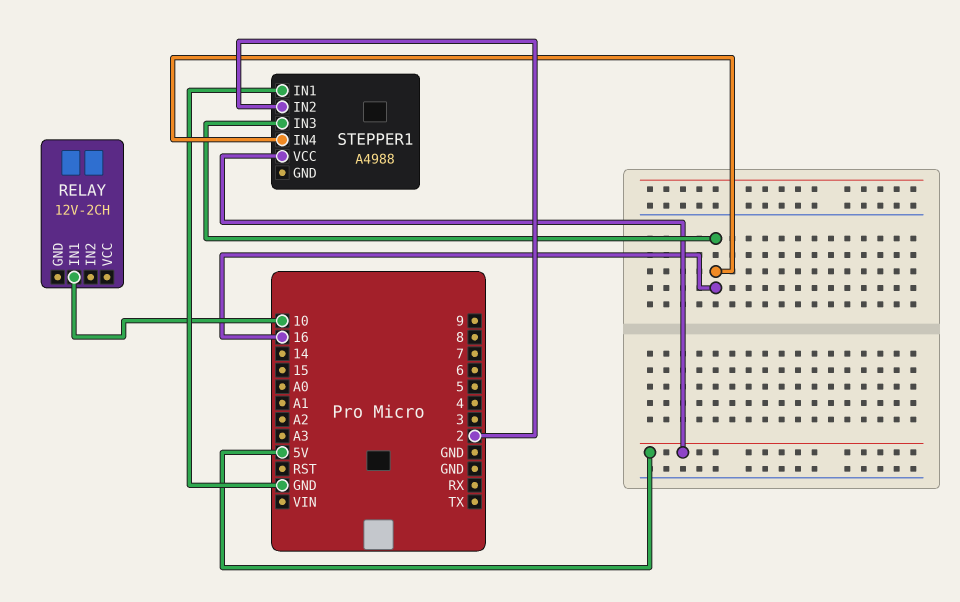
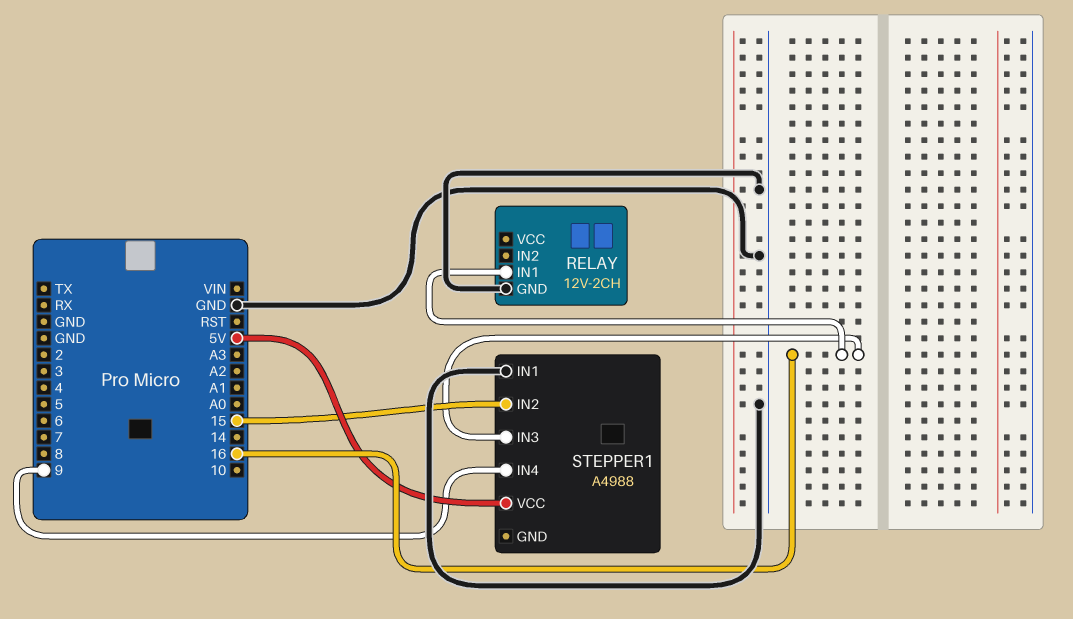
RELAY pin GND: none -> GND
RELAY pin IN1: 10 -> 16
STEPPER1 pin IN2: 2 -> 15
STEPPER1 pin IN4: 16 -> 9

